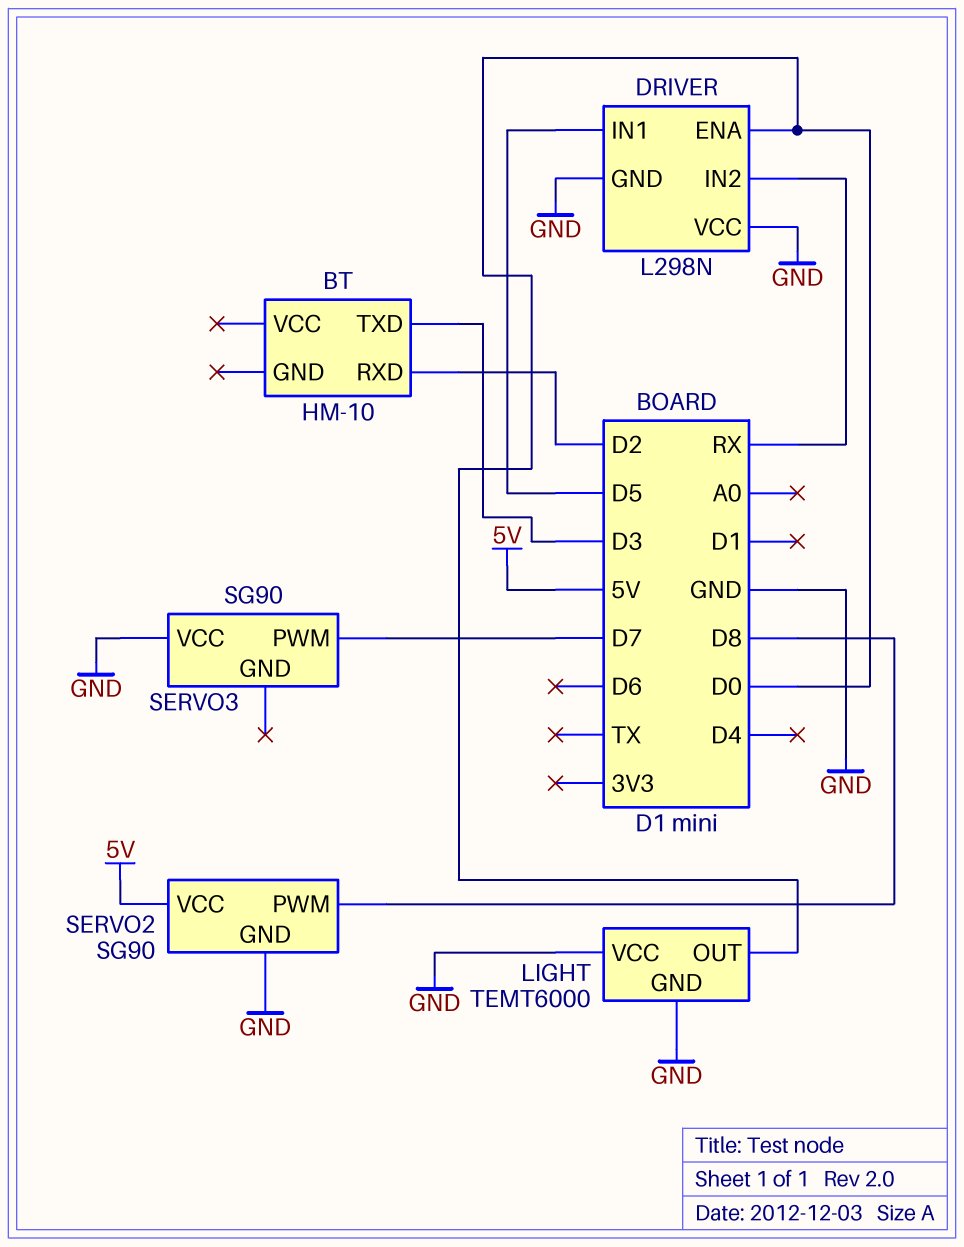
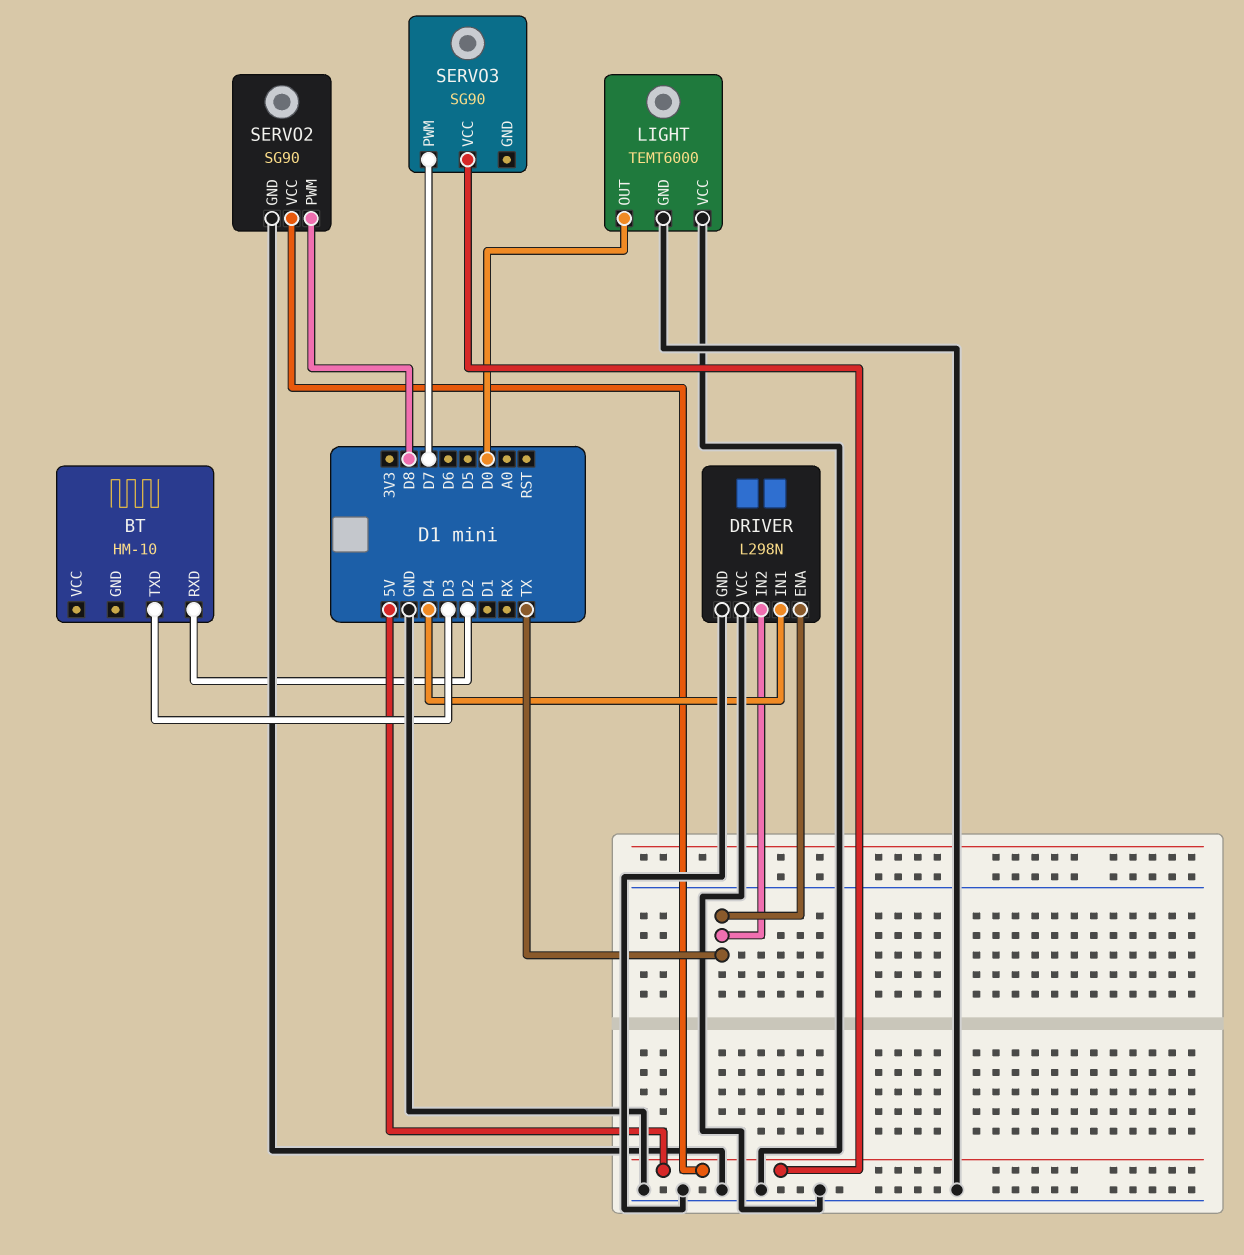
DRIVER pin ENA: D0 -> TX
DRIVER pin IN1: D5 -> D4
DRIVER pin IN2: RX -> TX
SERVO3 pin VCC: GND -> 5V

